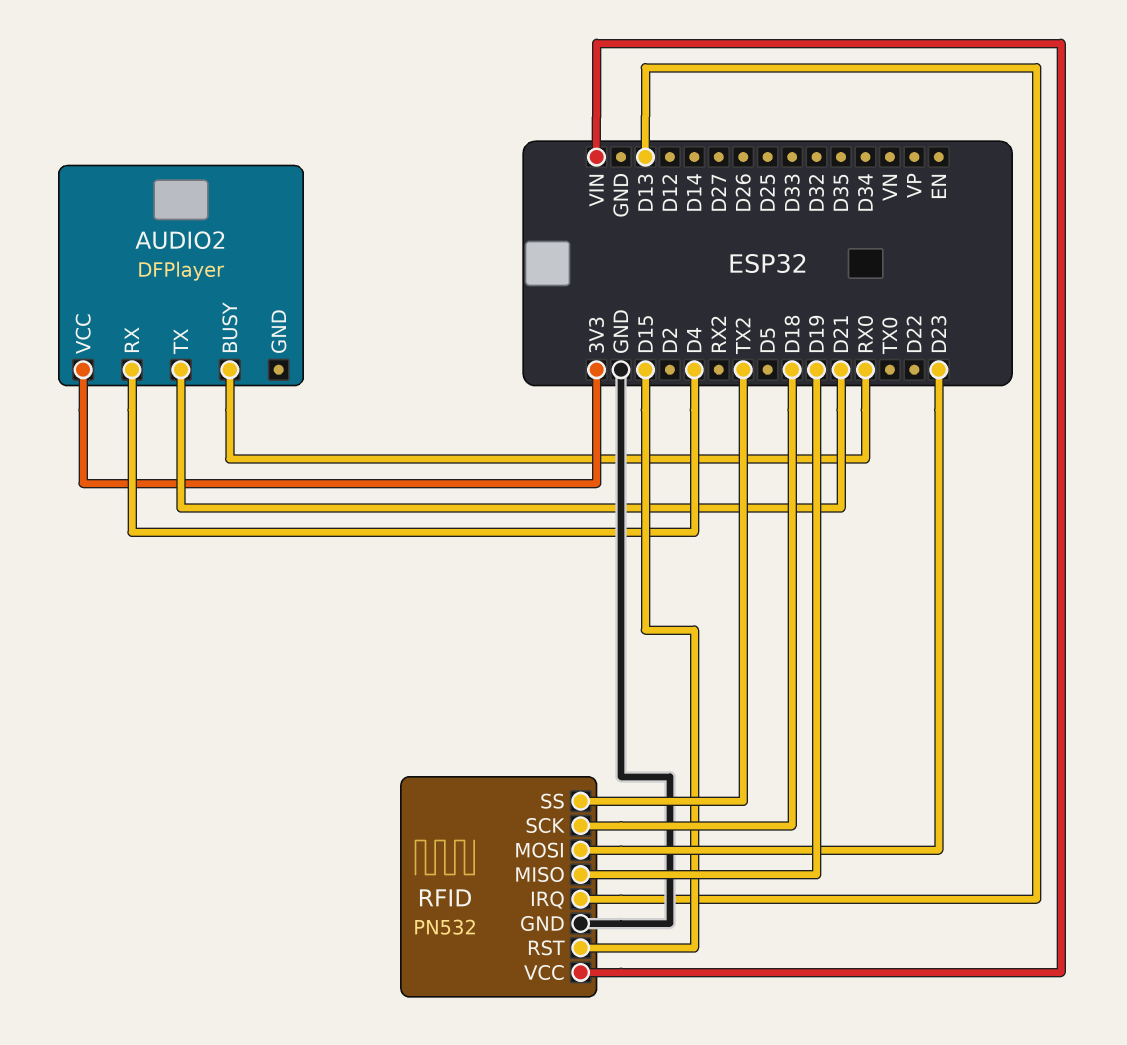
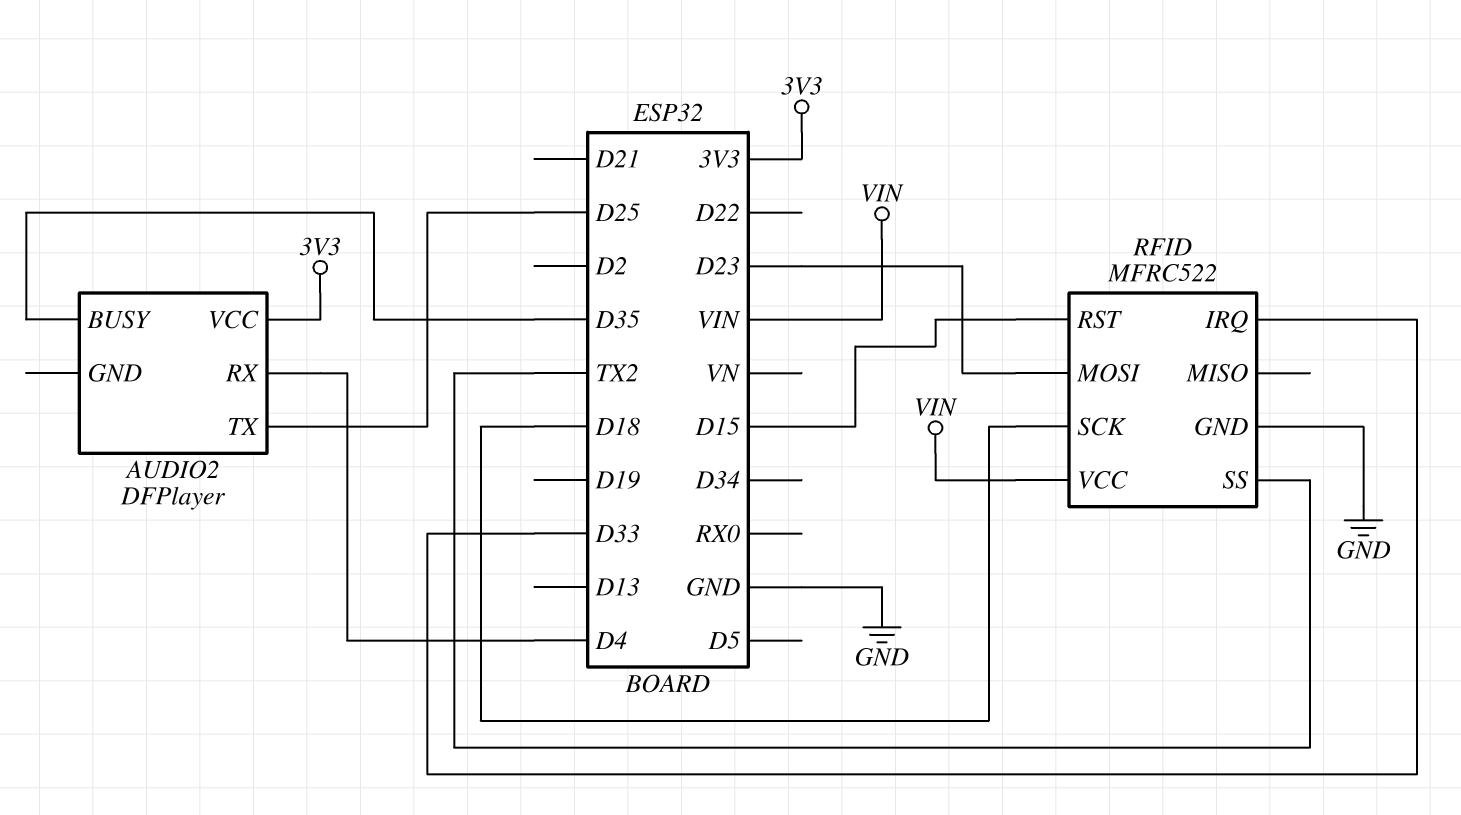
AUDIO2 pin BUSY: RX0 -> D35
AUDIO2 pin TX: D21 -> D25
RFID: PN532 -> MFRC522
RFID pin IRQ: D13 -> D33
RFID pin MISO: D19 -> none

